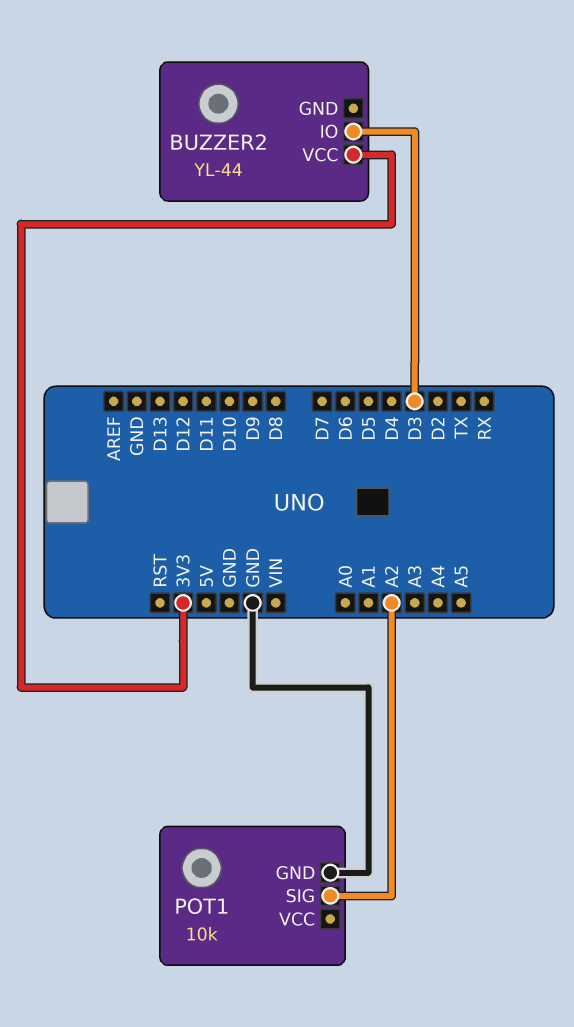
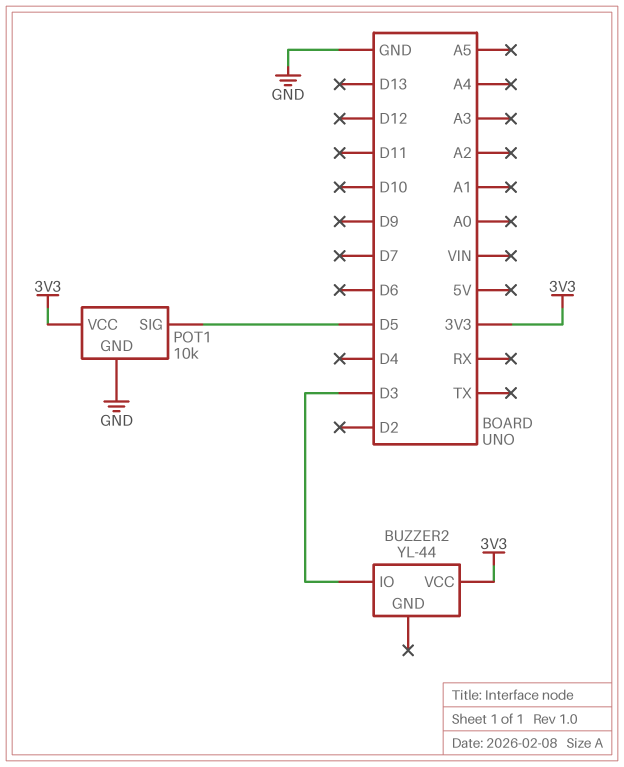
POT1 pin SIG: A2 -> D5
POT1 pin VCC: none -> 3V3

